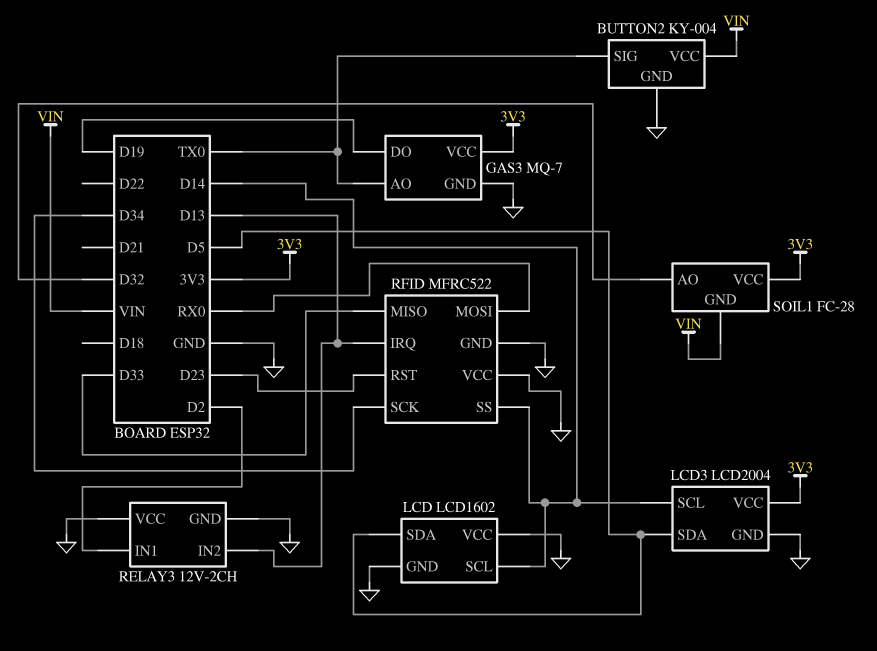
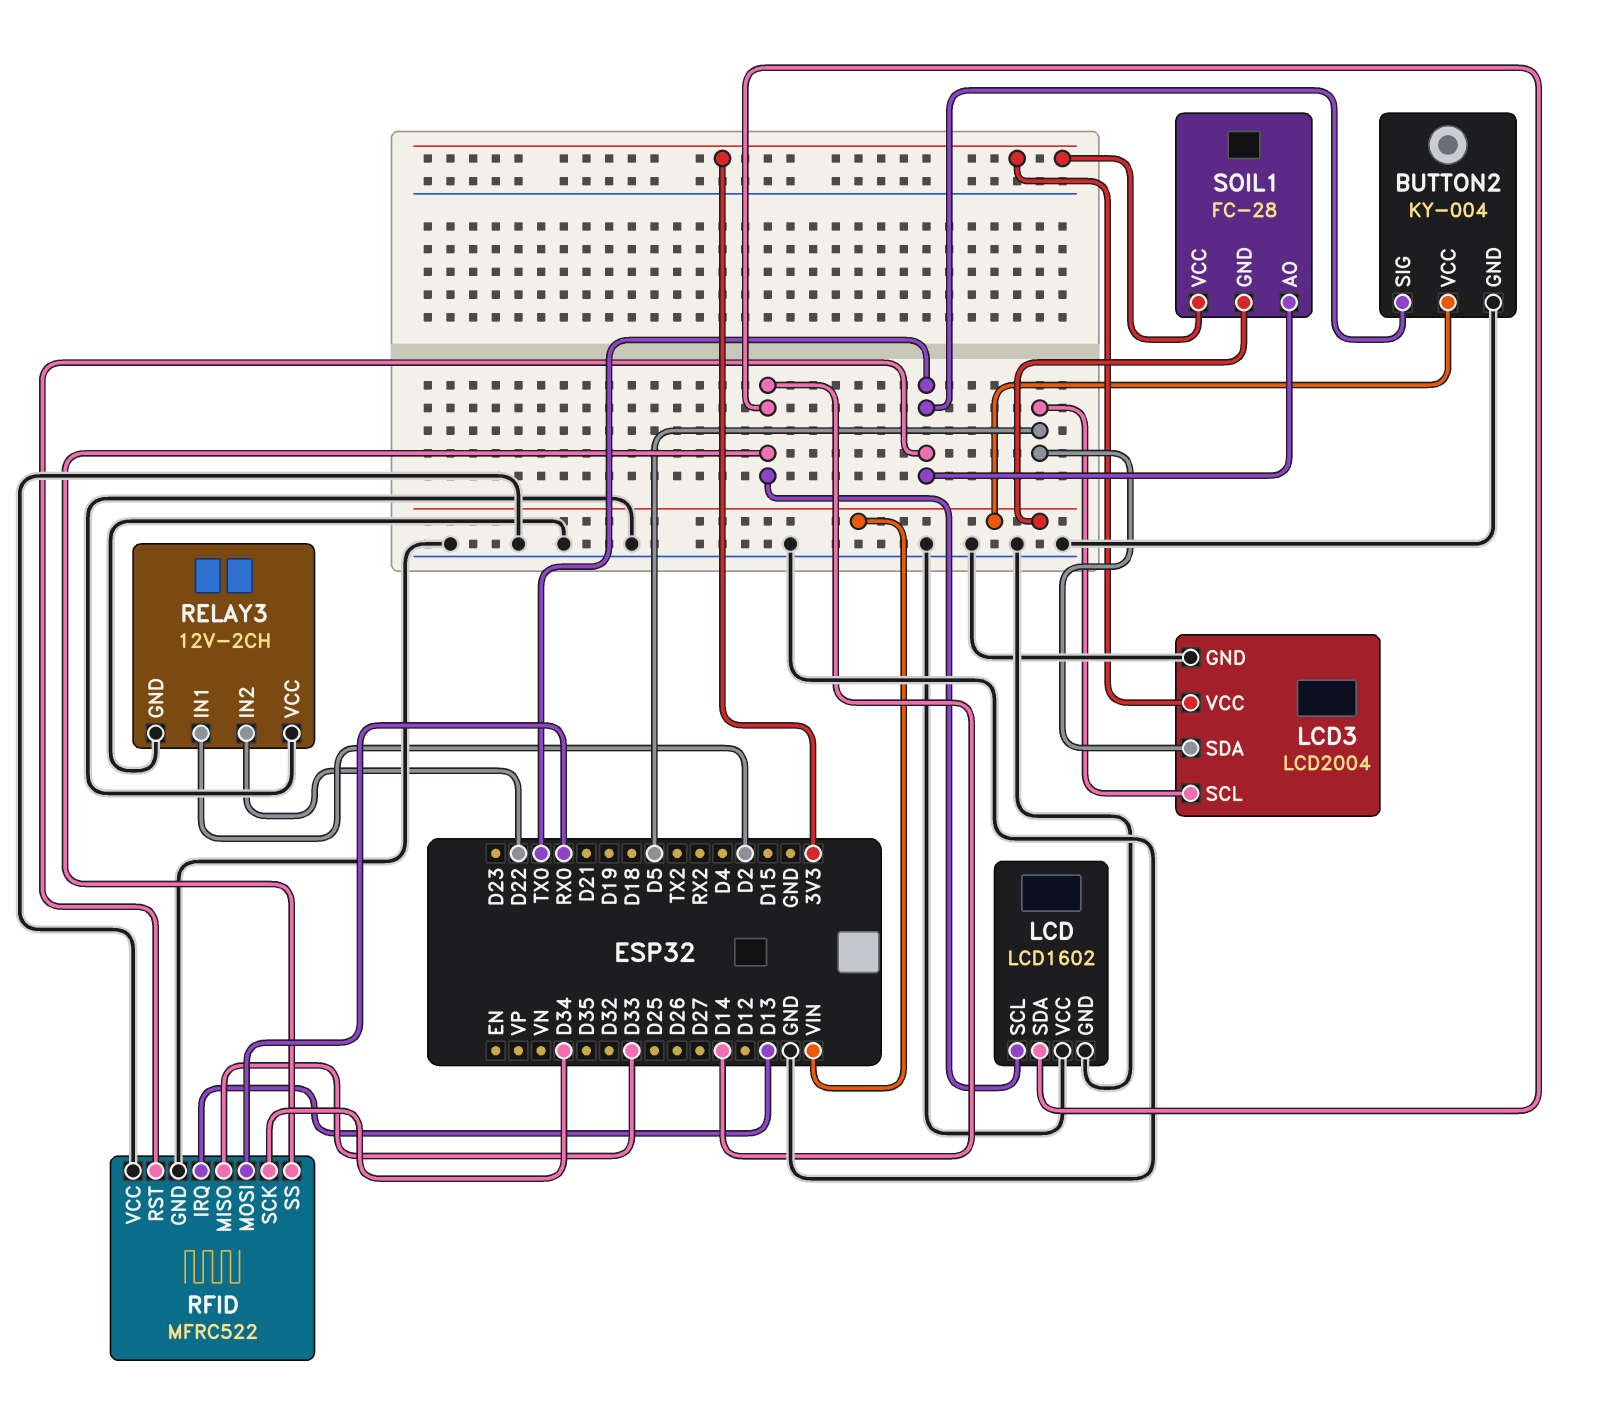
GAS3: MQ-7 -> none
GAS3 pin AO: TX0 -> none
GAS3 pin DO: D19 -> none
GAS3 pin GND: GND -> none
GAS3 pin VCC: 3V3 -> none
LCD pin SDA: D5 -> D14
LCD3 pin SCL: D14 -> D5
RELAY3 pin IN2: D13 -> D22
RFID pin RST: D23 -> TX0
SOIL1 pin AO: D32 -> TX0

